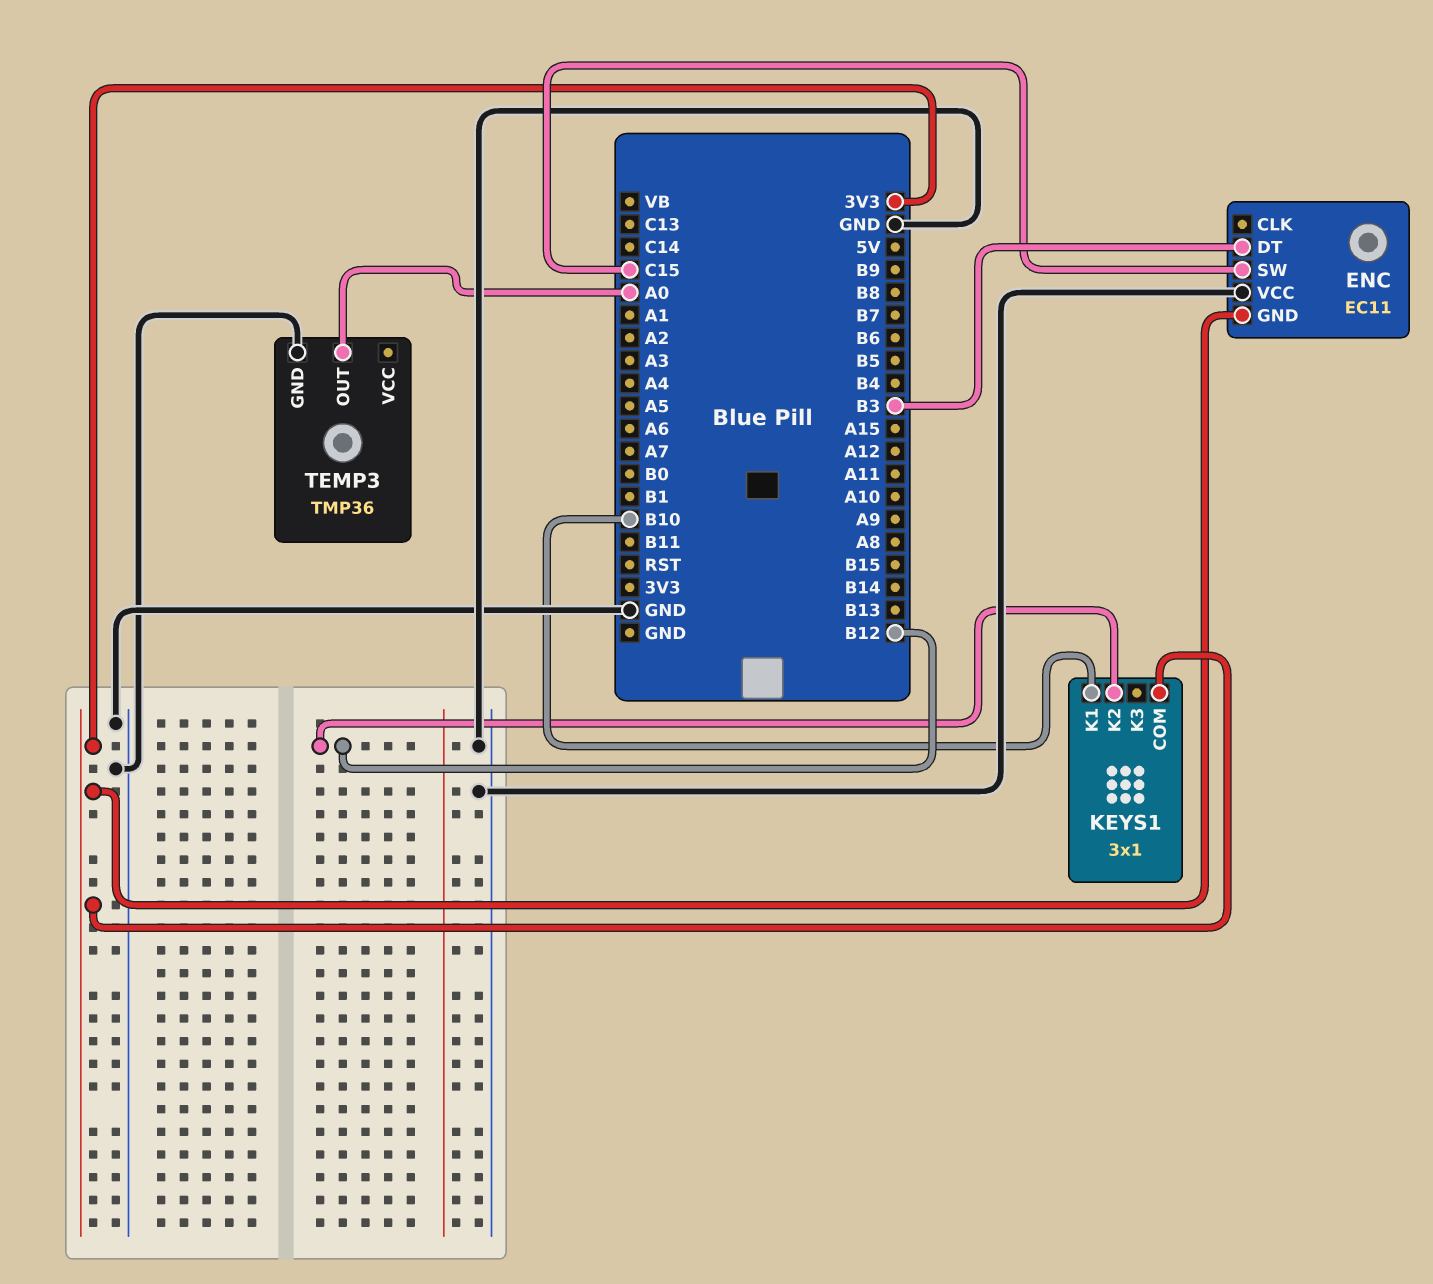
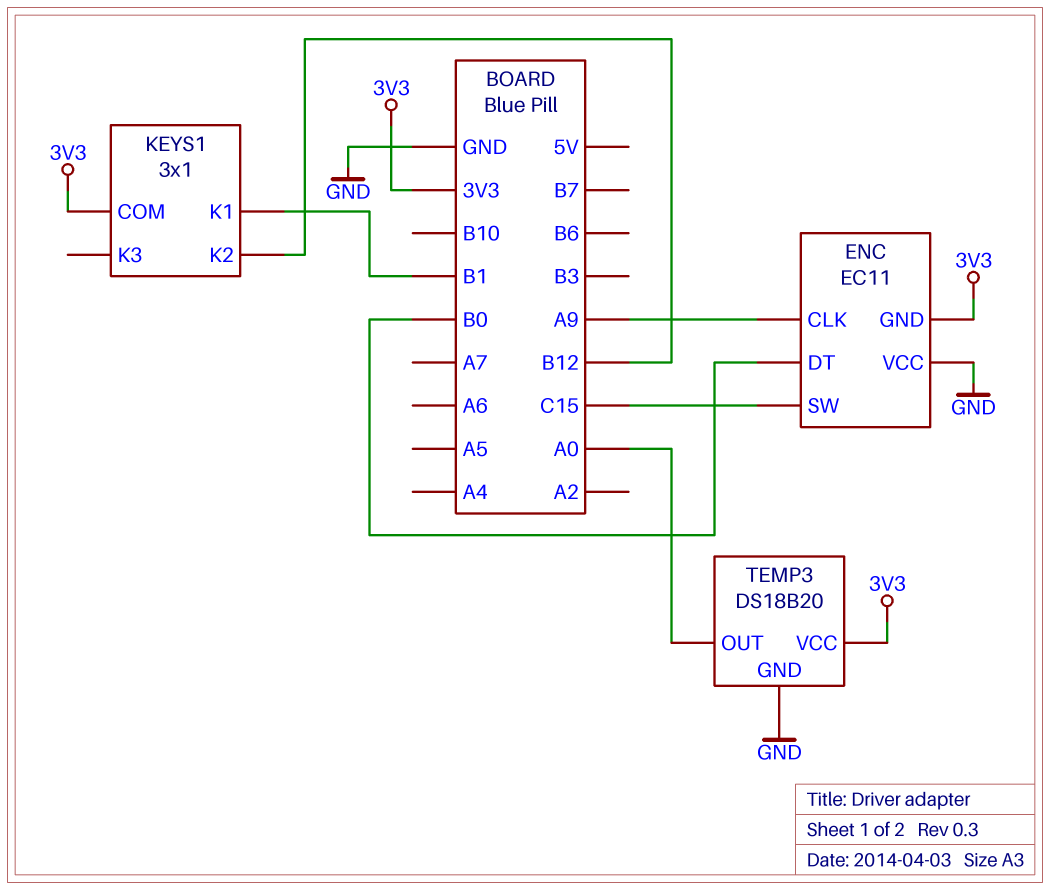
ENC pin CLK: none -> A9
ENC pin DT: B3 -> B0
KEYS1 pin K1: B10 -> B1
TEMP3: TMP36 -> DS18B20
TEMP3 pin VCC: none -> 3V3

